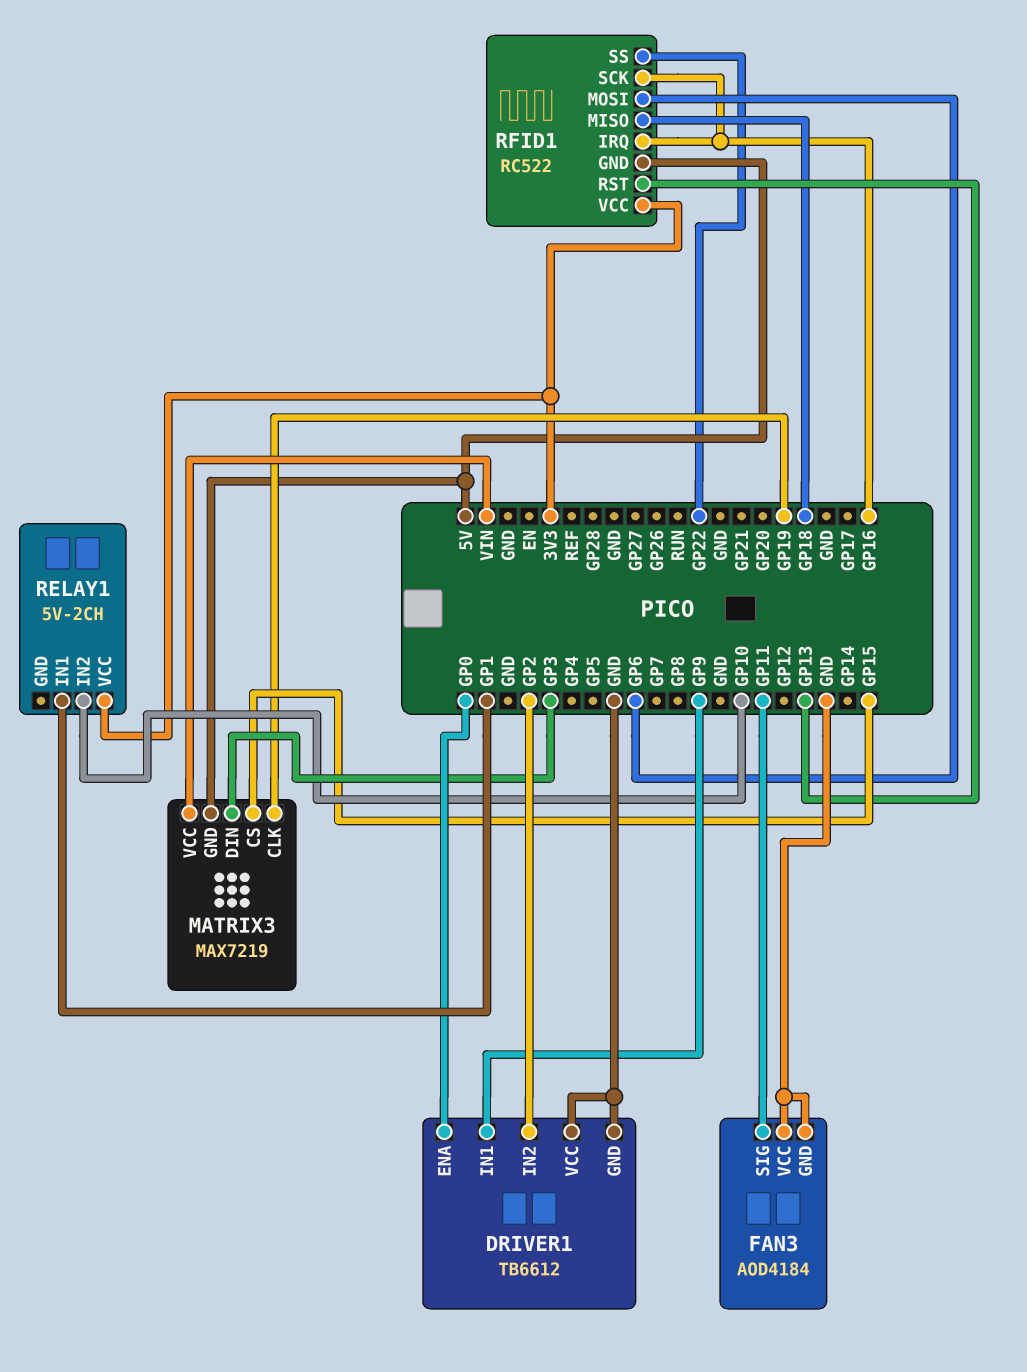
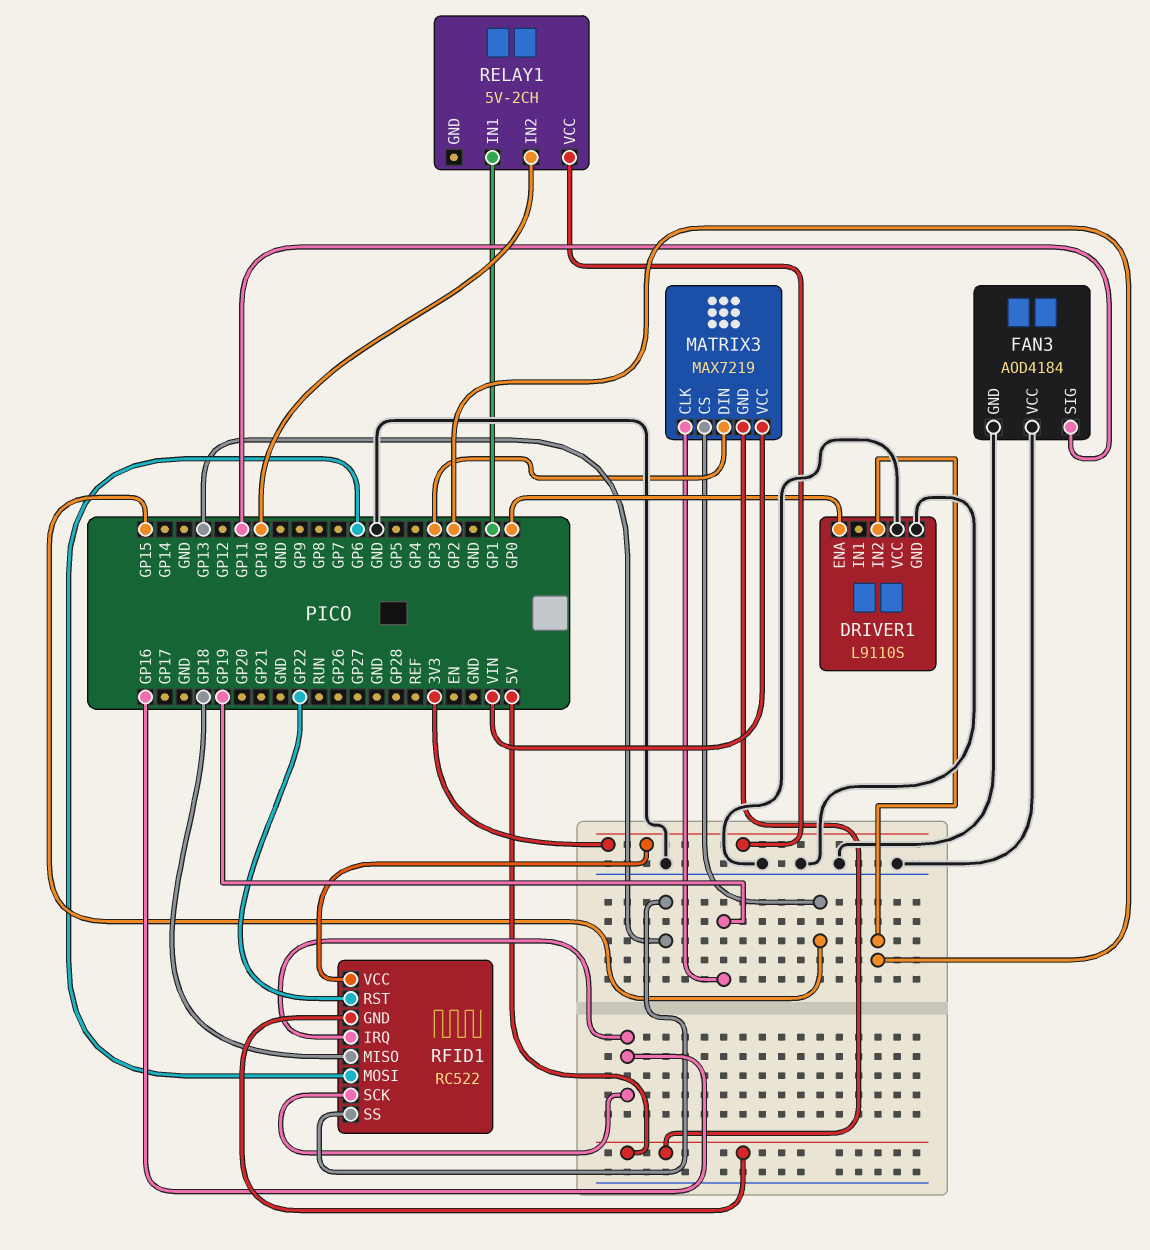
DRIVER1: TB6612 -> L9110S
DRIVER1 pin IN1: GP9 -> none
RFID1 pin RST: GP13 -> GP22
RFID1 pin SS: GP22 -> GP13

